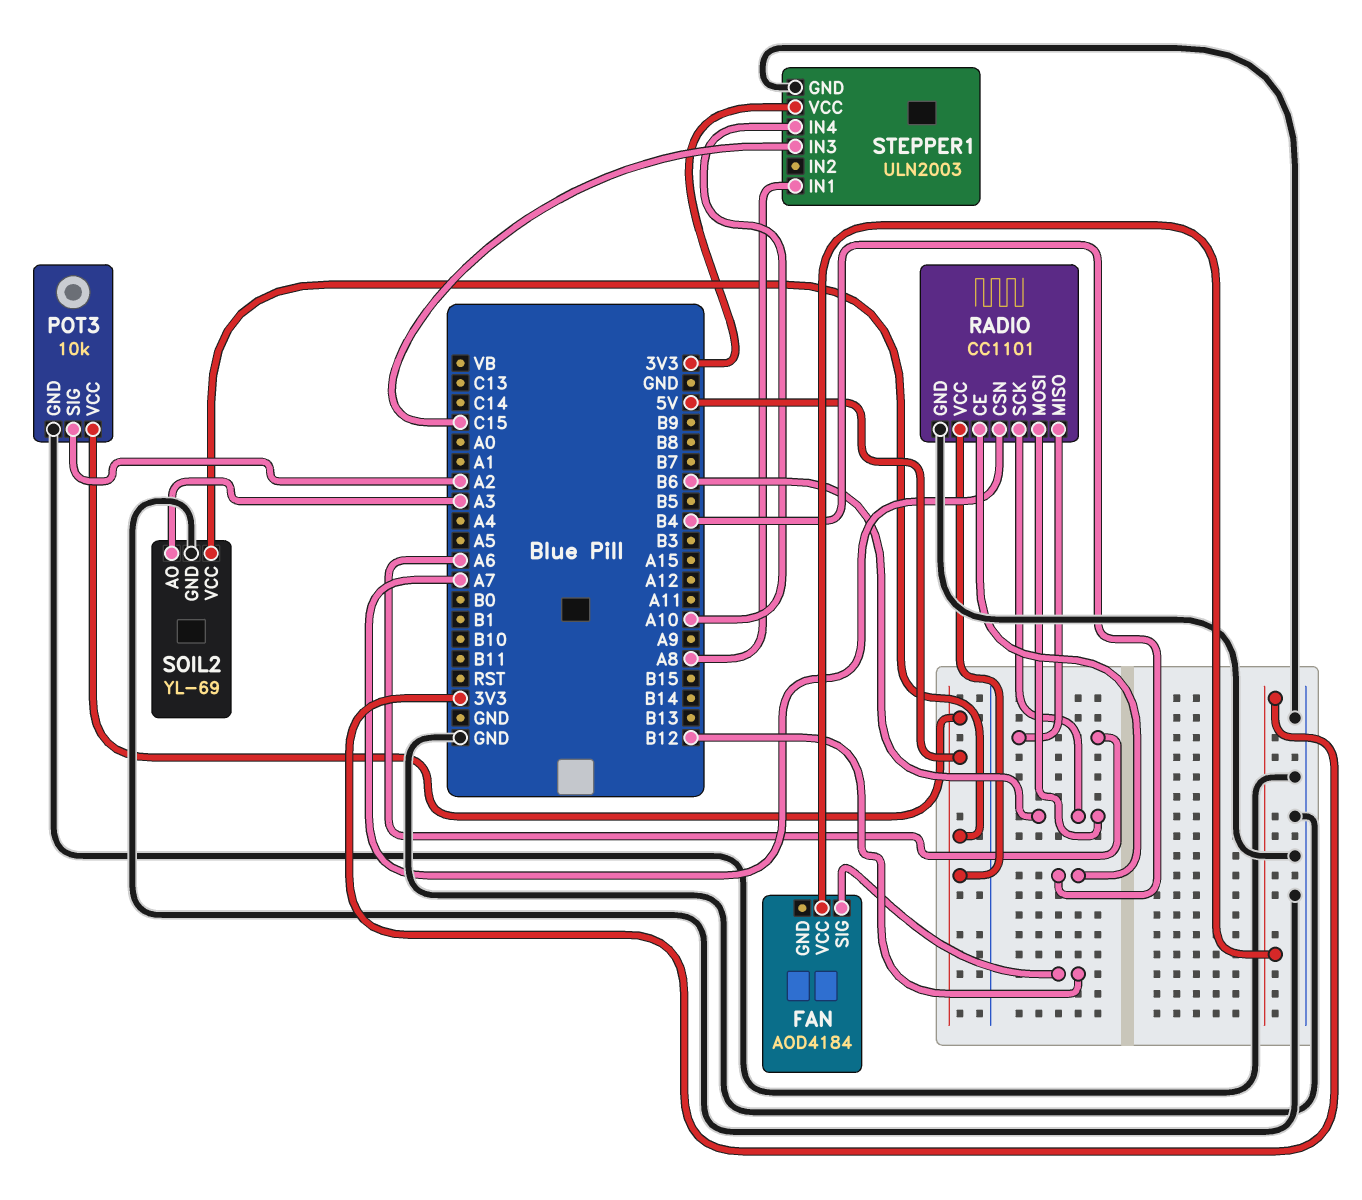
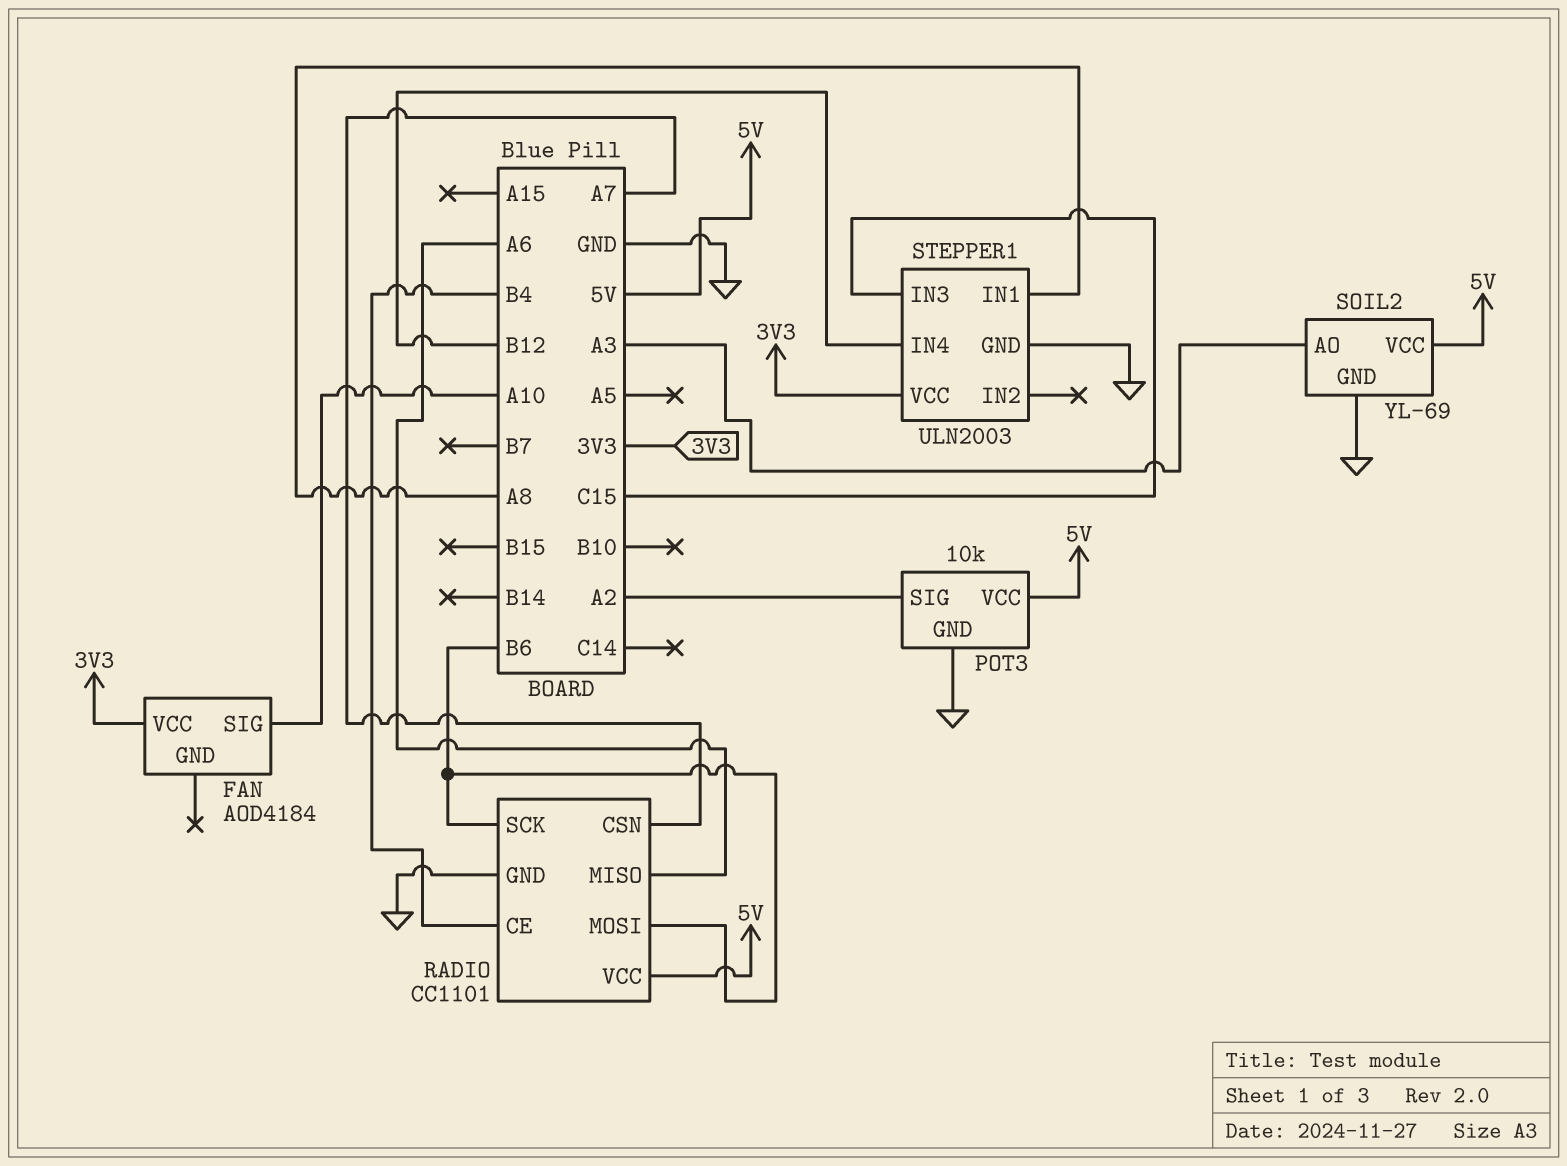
FAN pin SIG: B12 -> A10
STEPPER1 pin IN4: A10 -> B12

